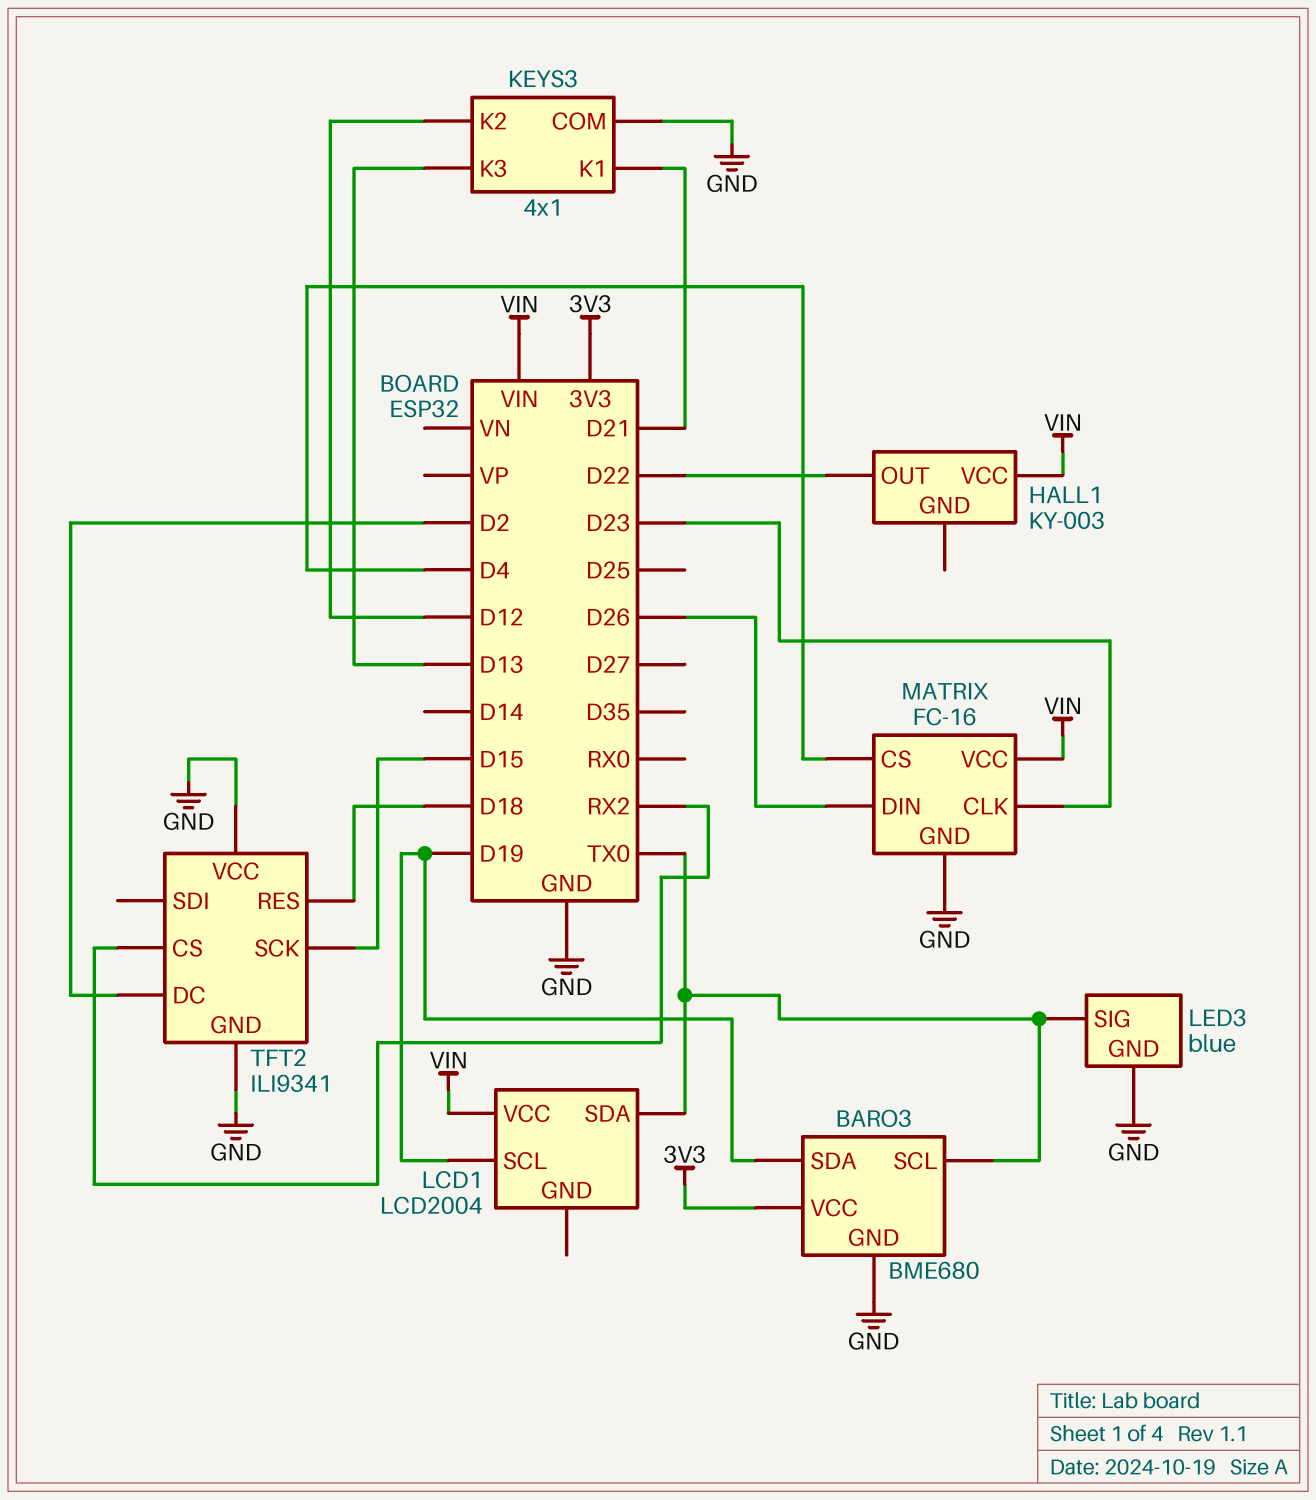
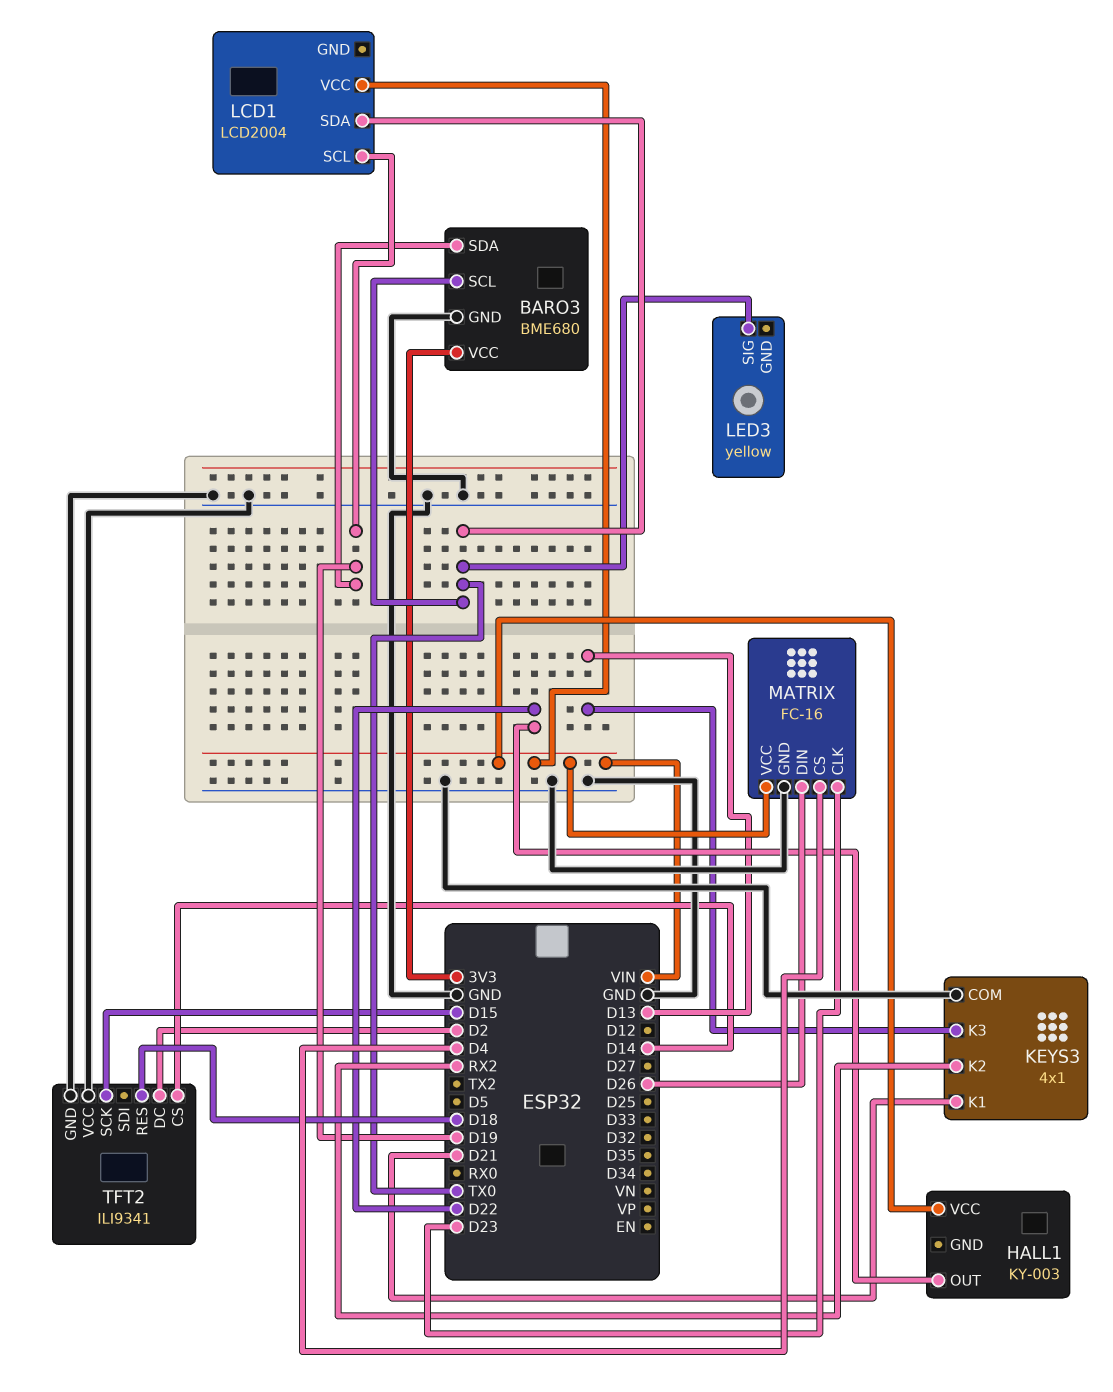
KEYS3 pin K2: D12 -> RX2
LED3: blue -> yellow
LED3 pin GND: GND -> none
TFT2 pin CS: RX2 -> D14

